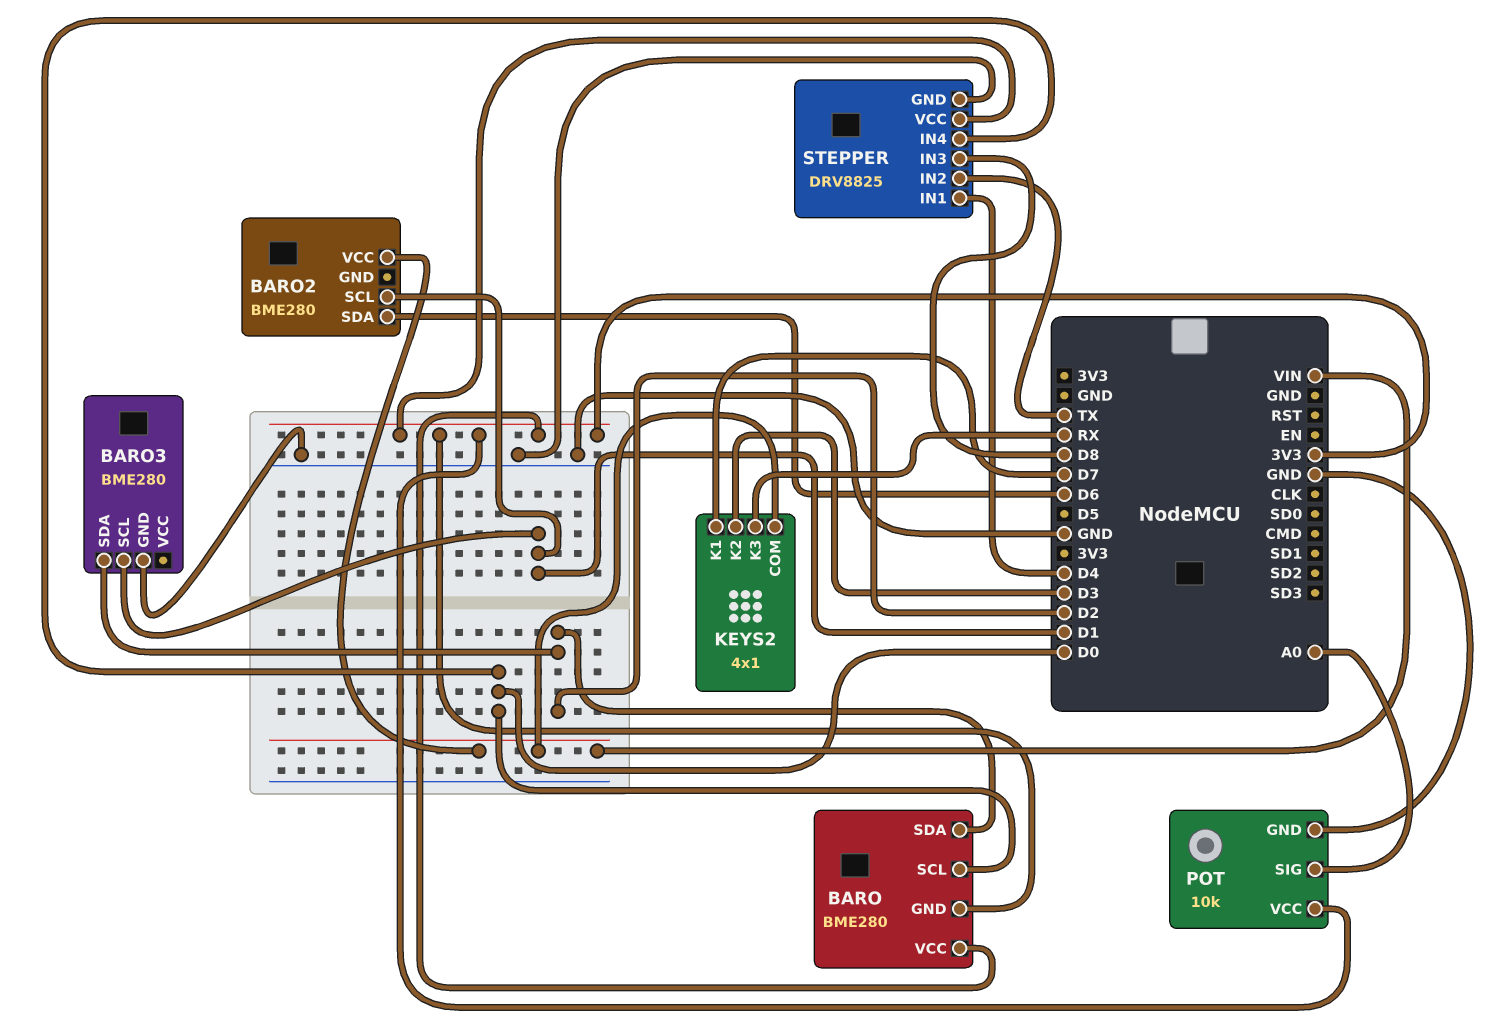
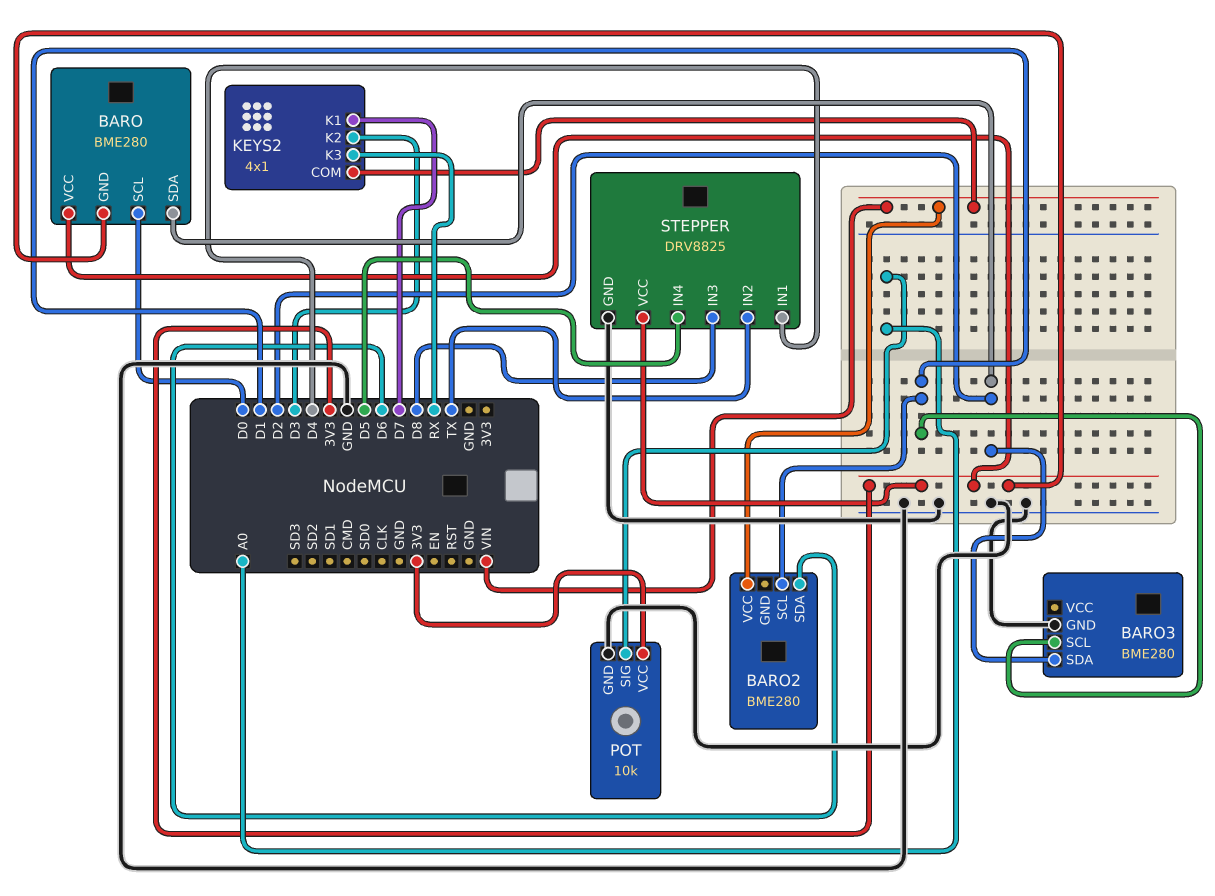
STEPPER pin IN4: D0 -> D5

